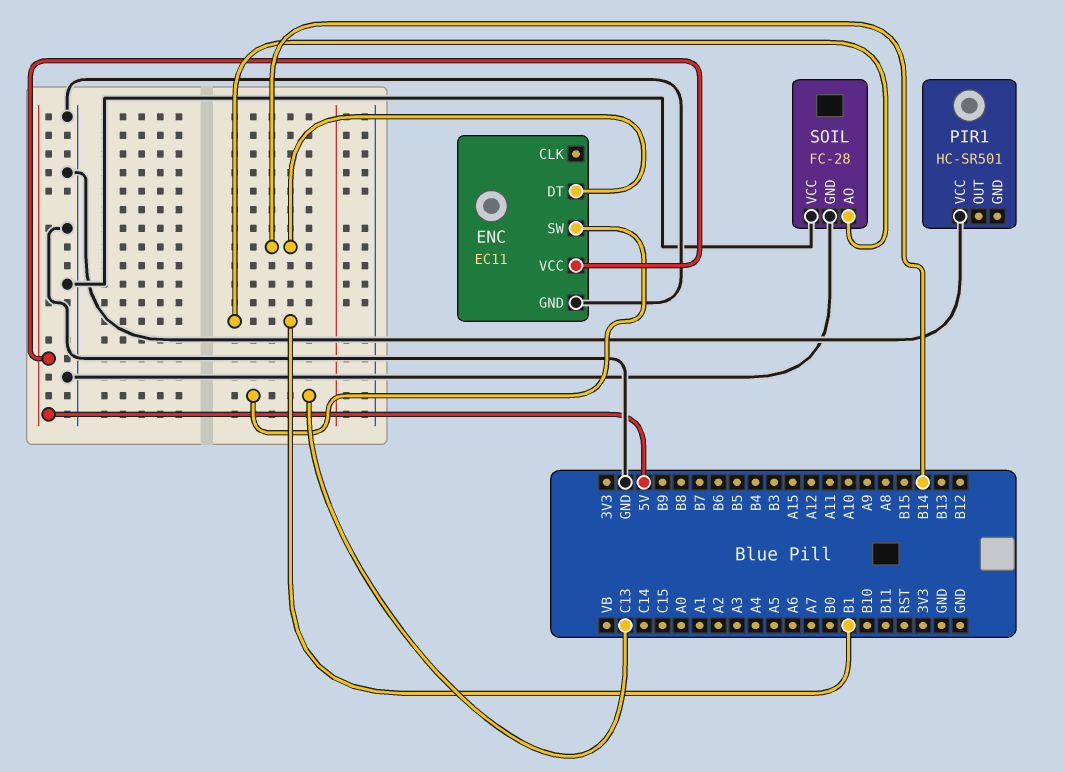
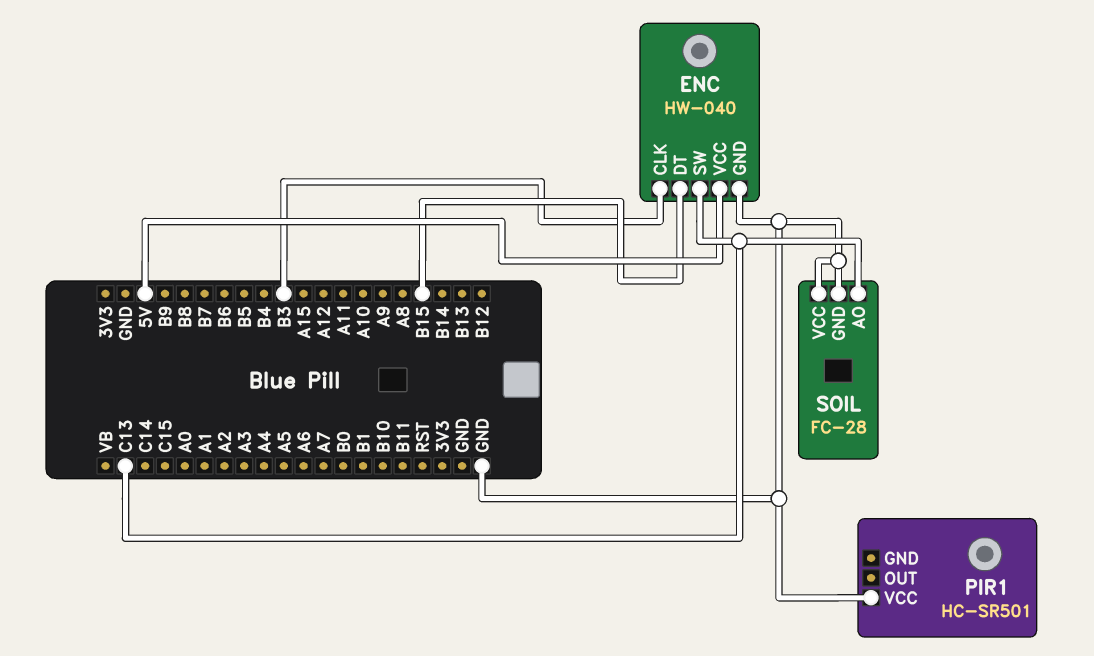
ENC: EC11 -> HW-040
ENC pin CLK: none -> B3
ENC pin DT: B14 -> B15
SOIL pin AO: B1 -> C13

